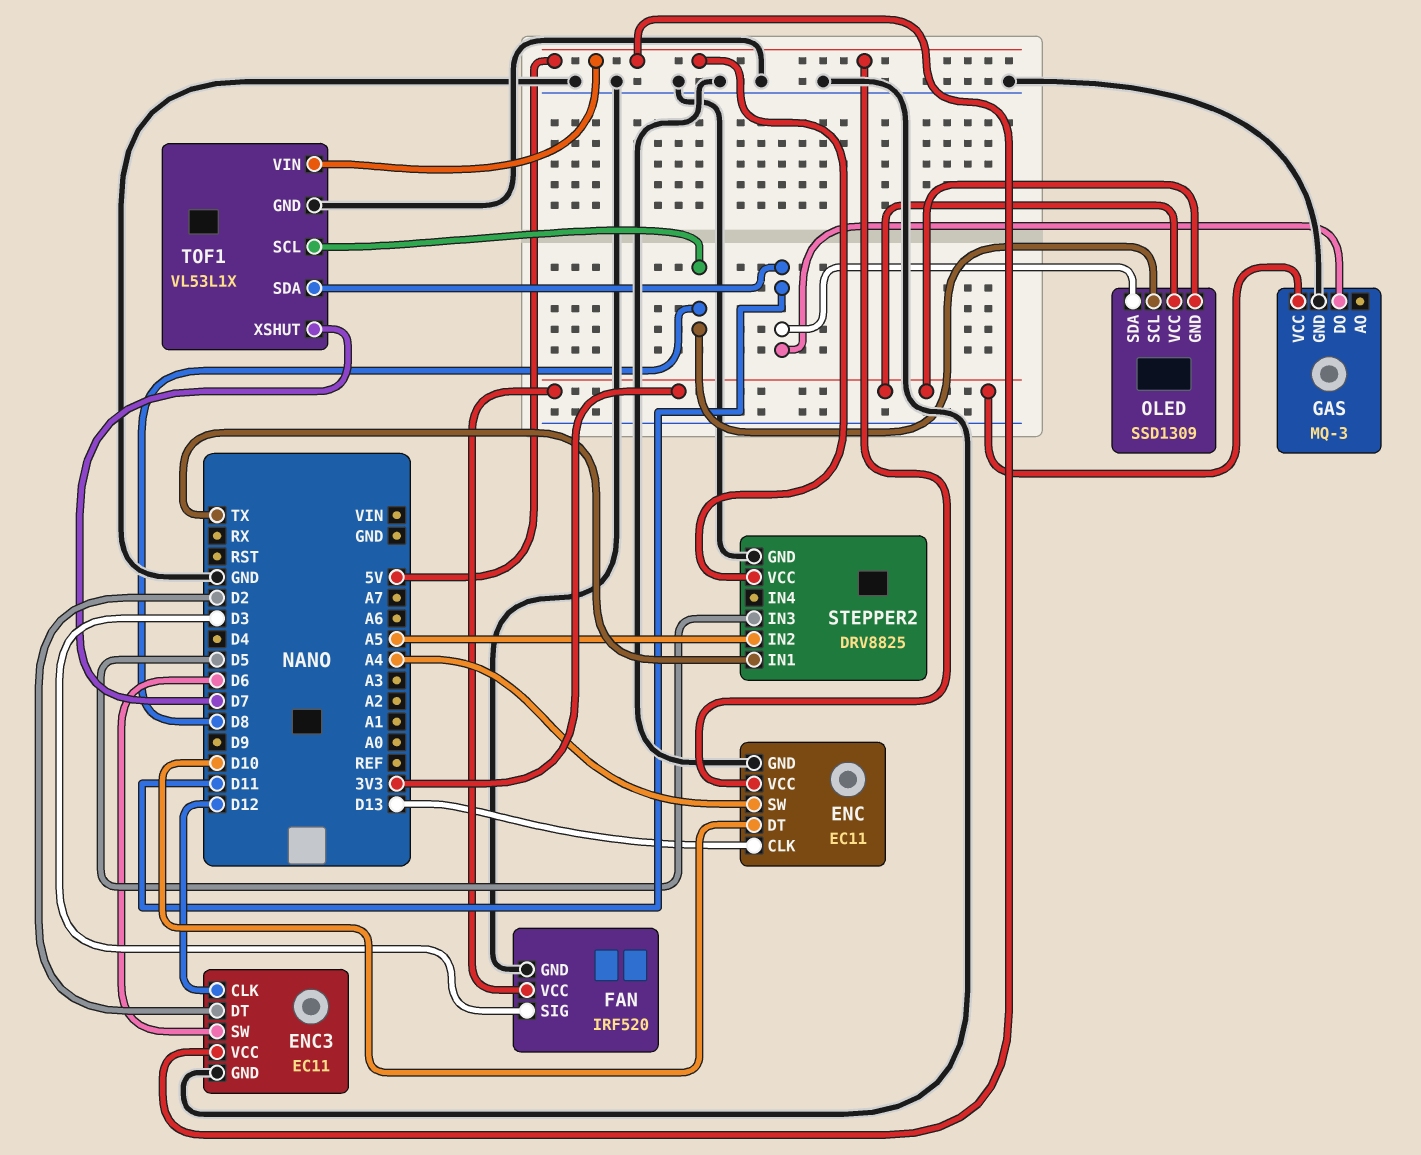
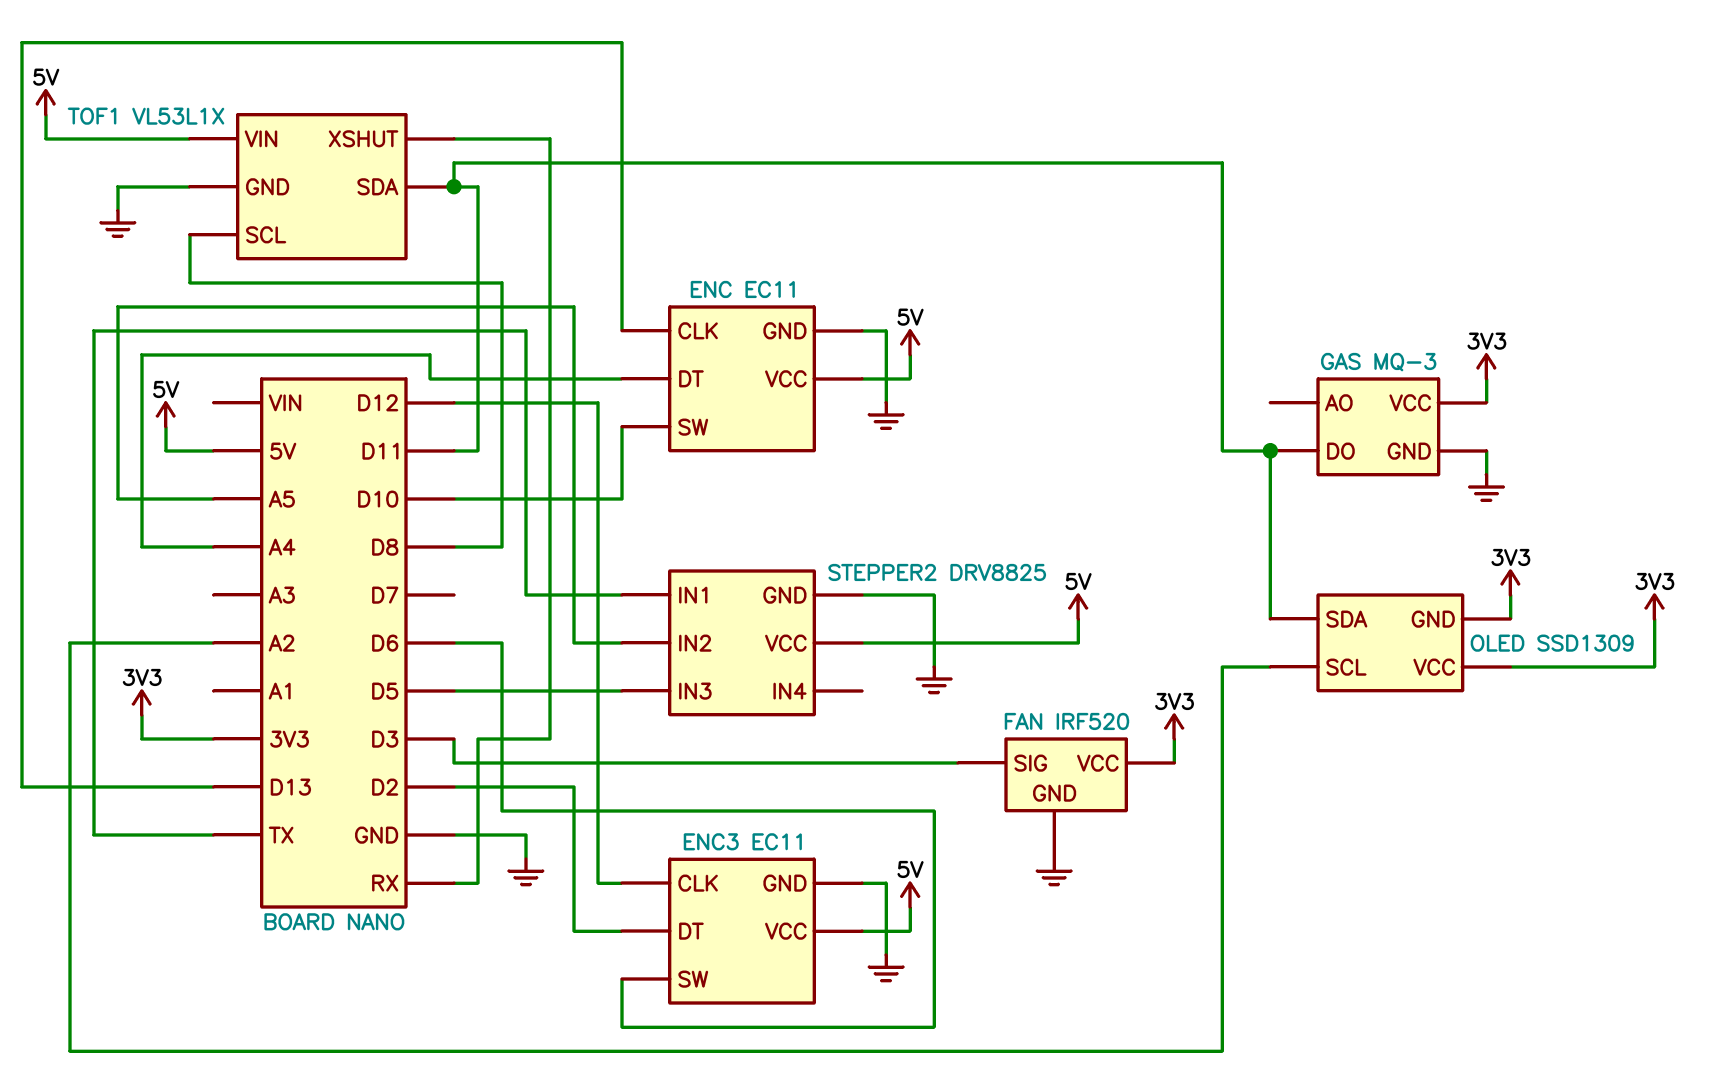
ENC pin DT: D10 -> A4
ENC pin SW: A4 -> D10
OLED pin SCL: D8 -> A2
TOF1 pin XSHUT: D7 -> RX

